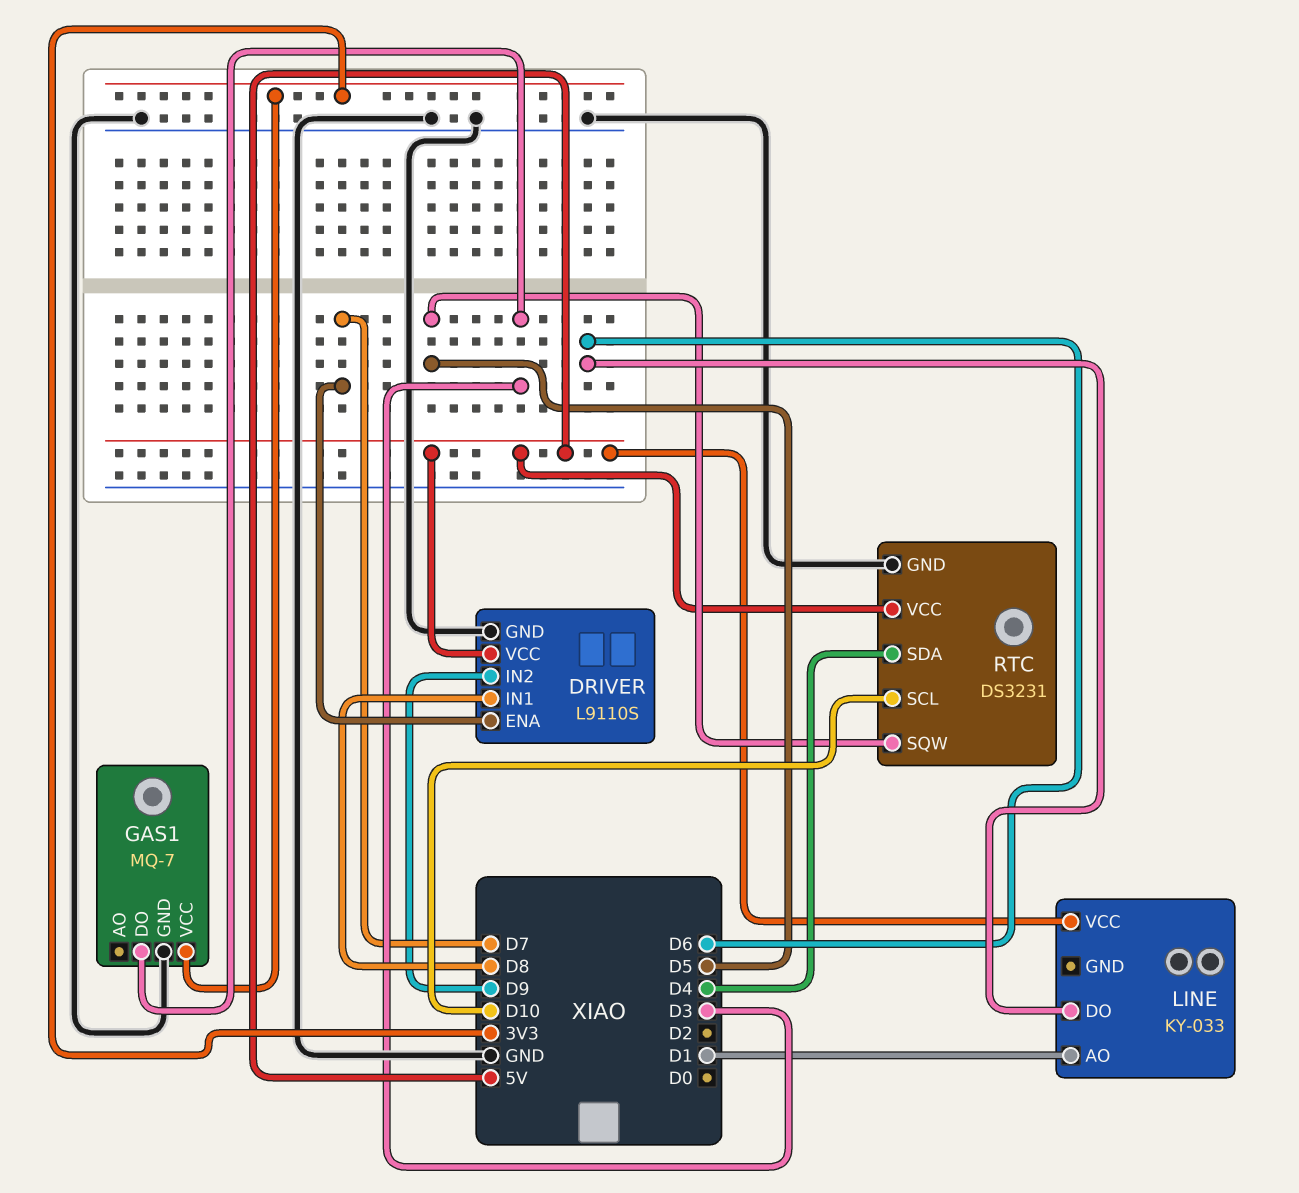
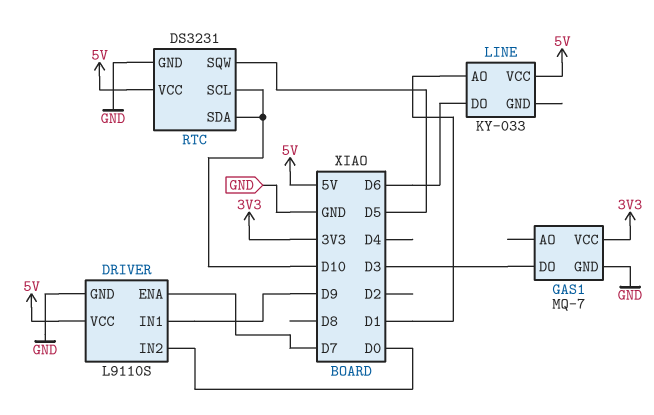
DRIVER pin IN1: D8 -> D9
DRIVER pin IN2: D9 -> D0
RTC pin SDA: D4 -> D10

